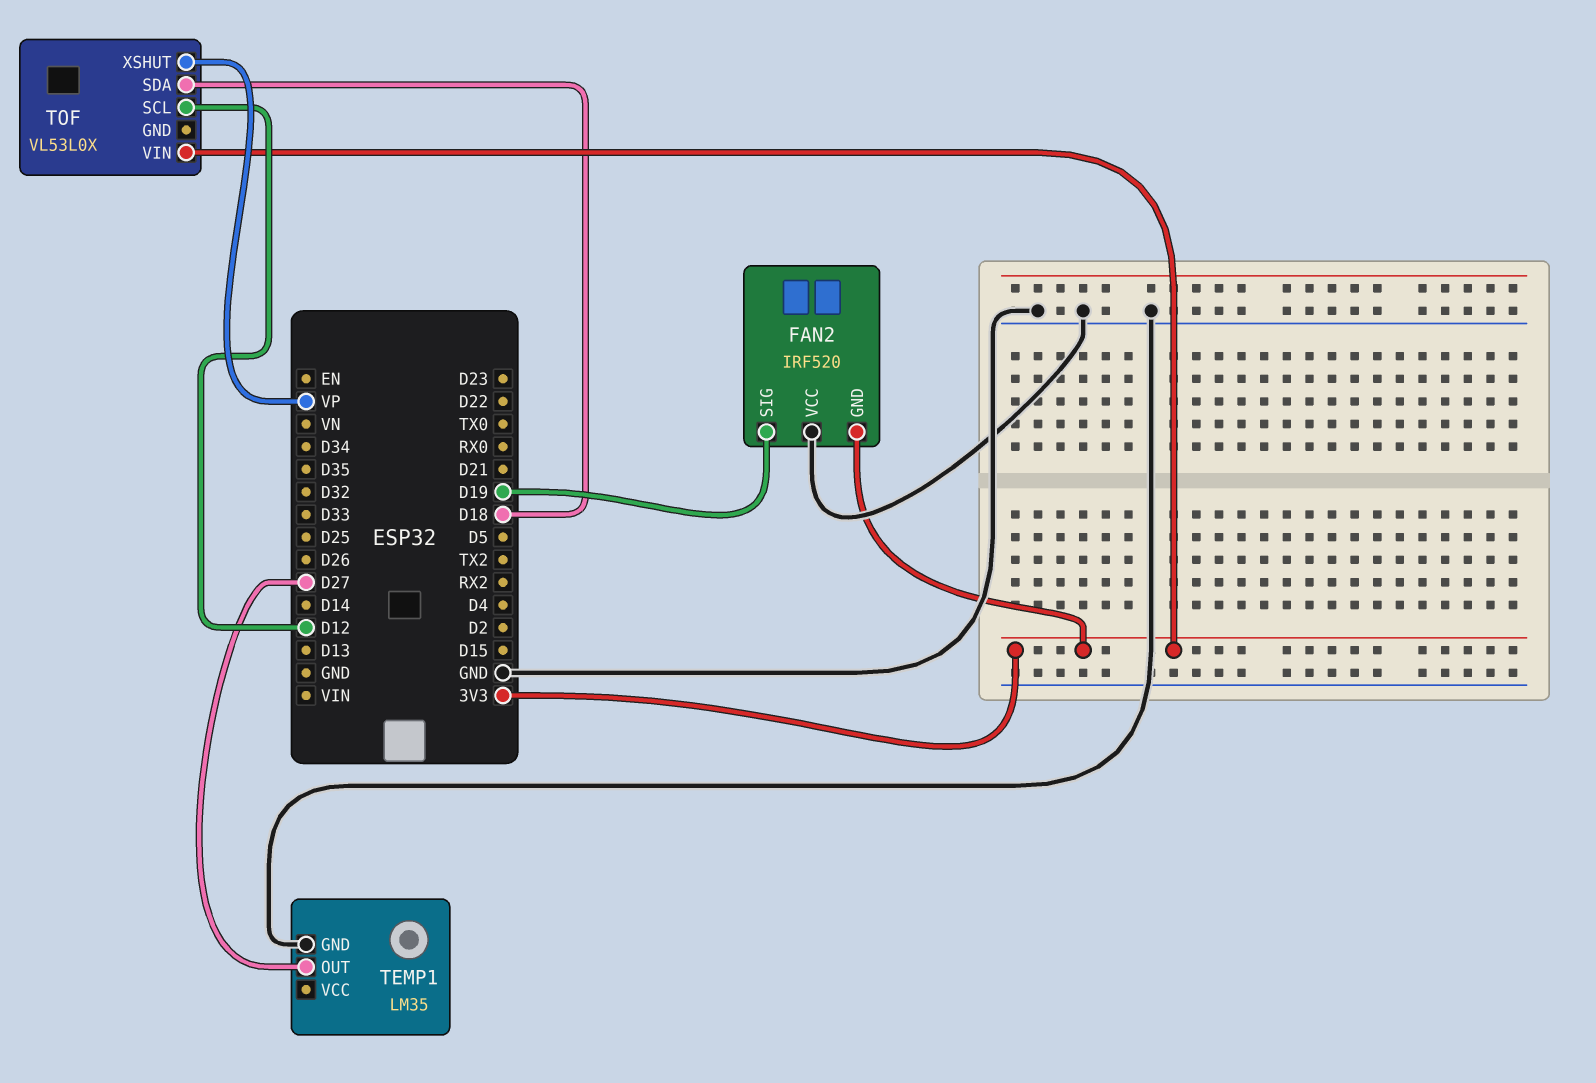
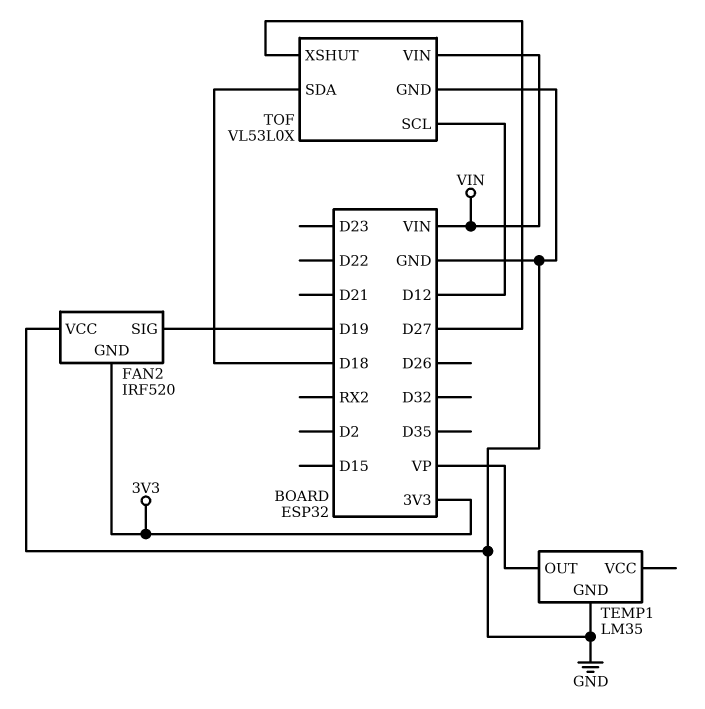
TEMP1 pin OUT: D27 -> VP
TOF pin GND: none -> GND
TOF pin VIN: 3V3 -> VIN
TOF pin XSHUT: VP -> D27

